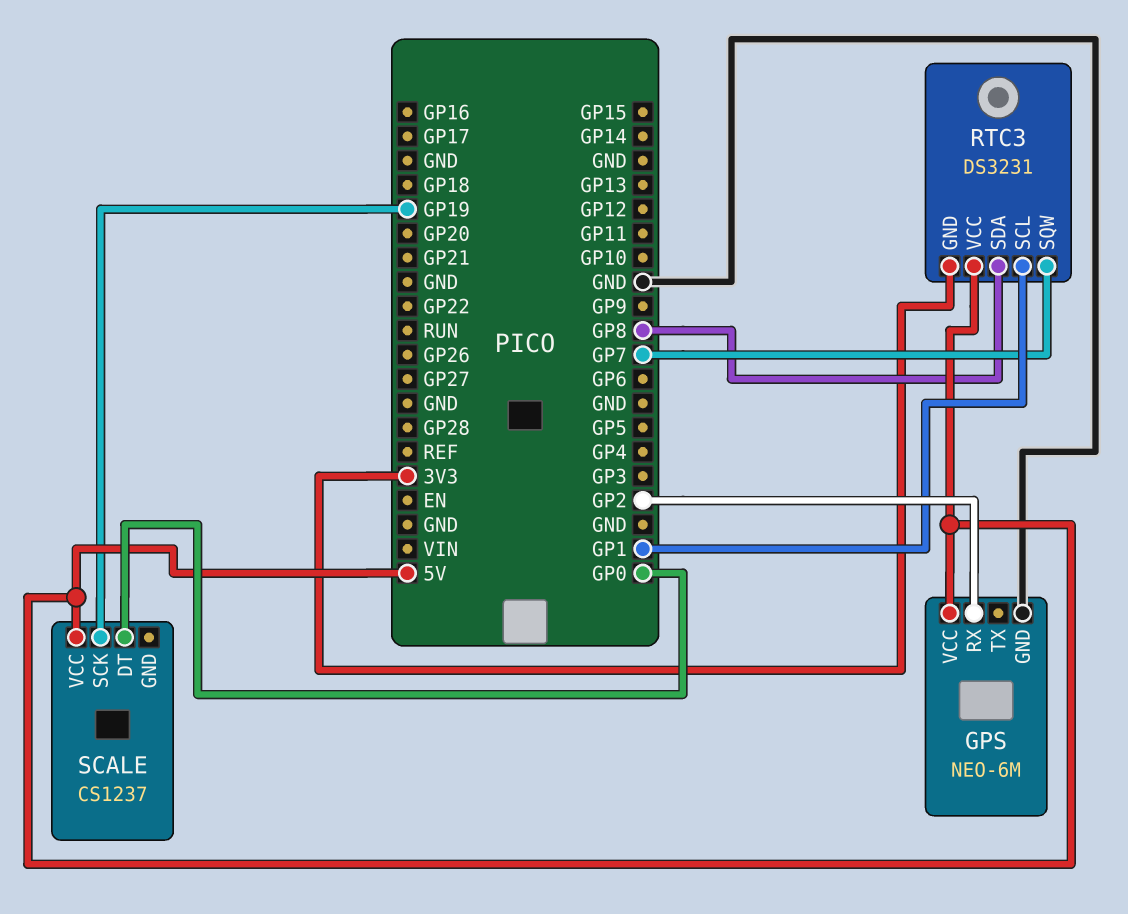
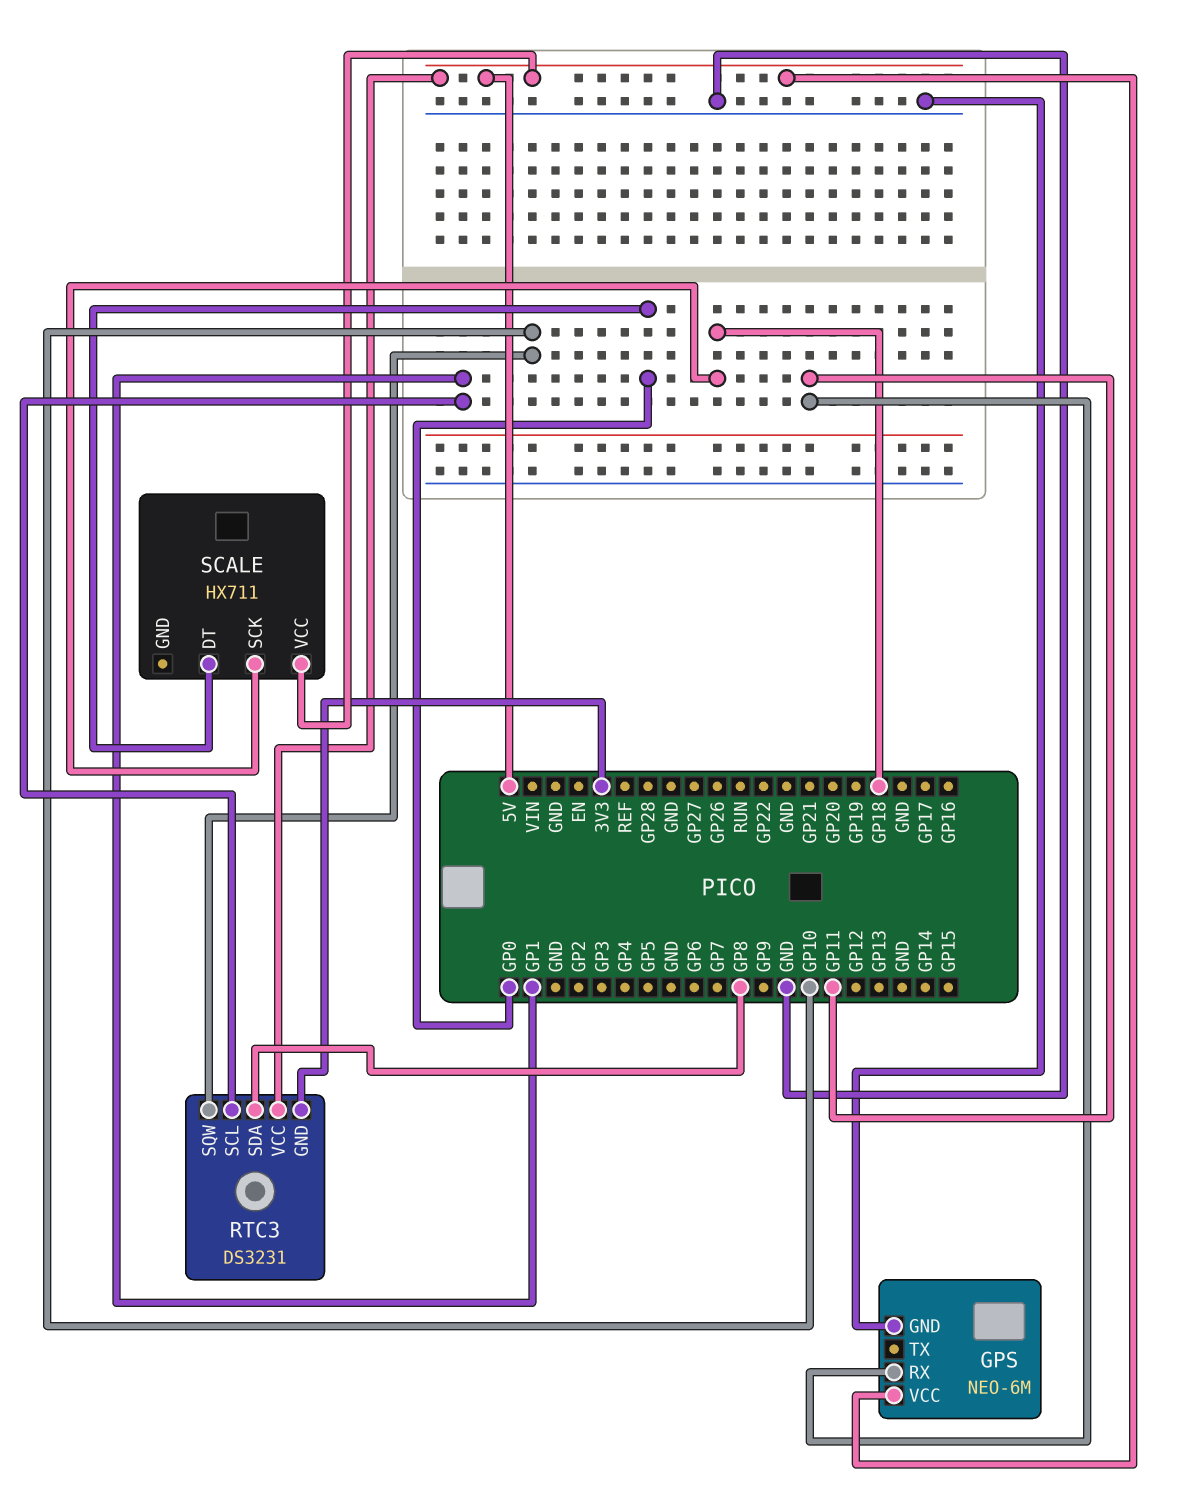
GPS pin RX: GP2 -> GP11
RTC3 pin SQW: GP7 -> GP10
SCALE: CS1237 -> HX711
SCALE pin SCK: GP19 -> GP18

